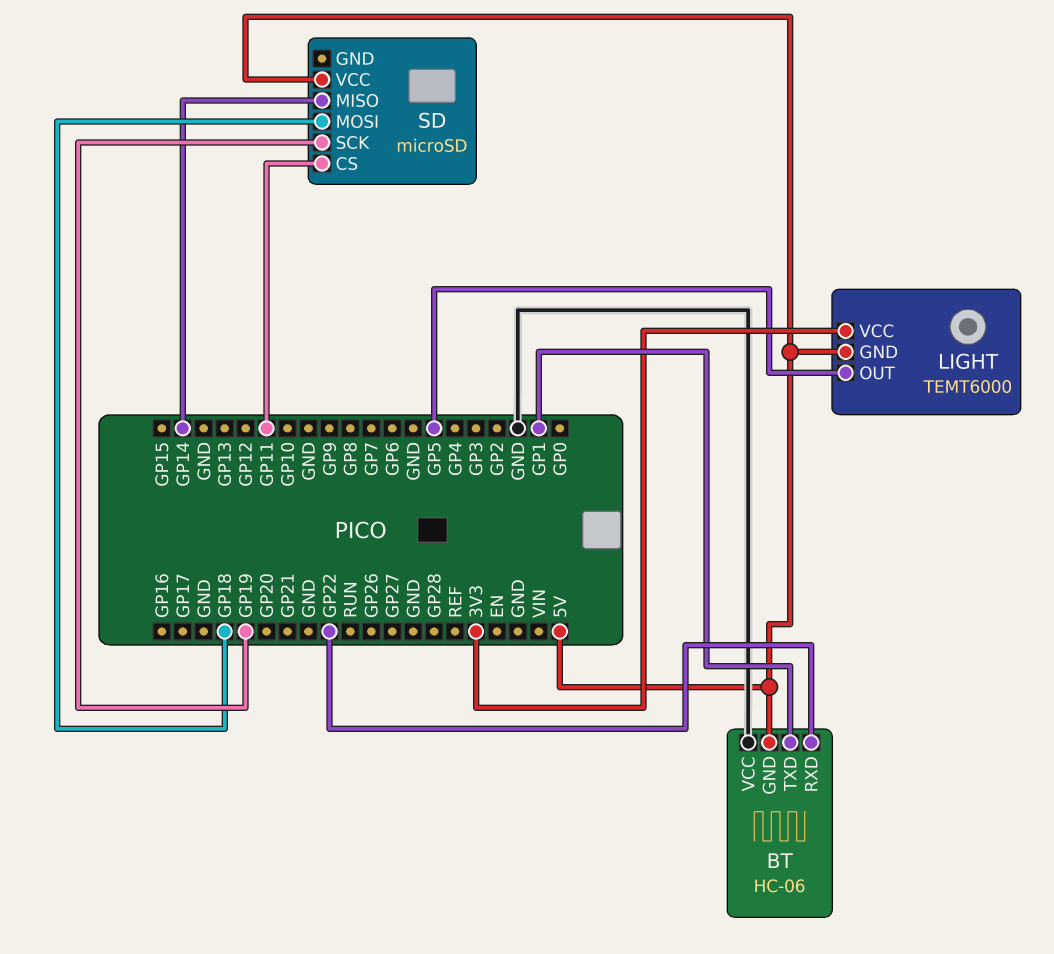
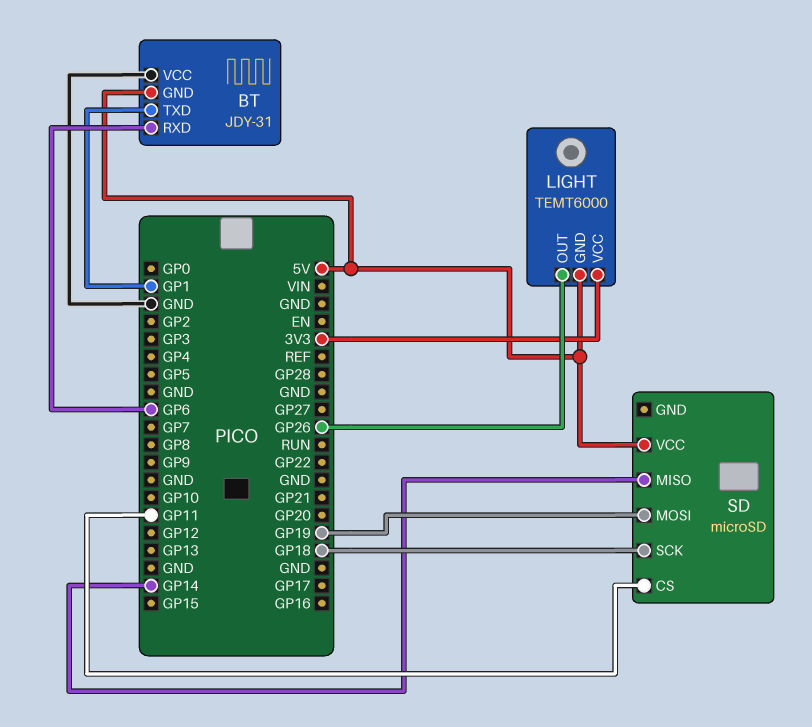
BT: HC-06 -> JDY-31
BT pin RXD: GP22 -> GP6
LIGHT pin OUT: GP5 -> GP26
SD pin MOSI: GP18 -> GP19
SD pin SCK: GP19 -> GP18

